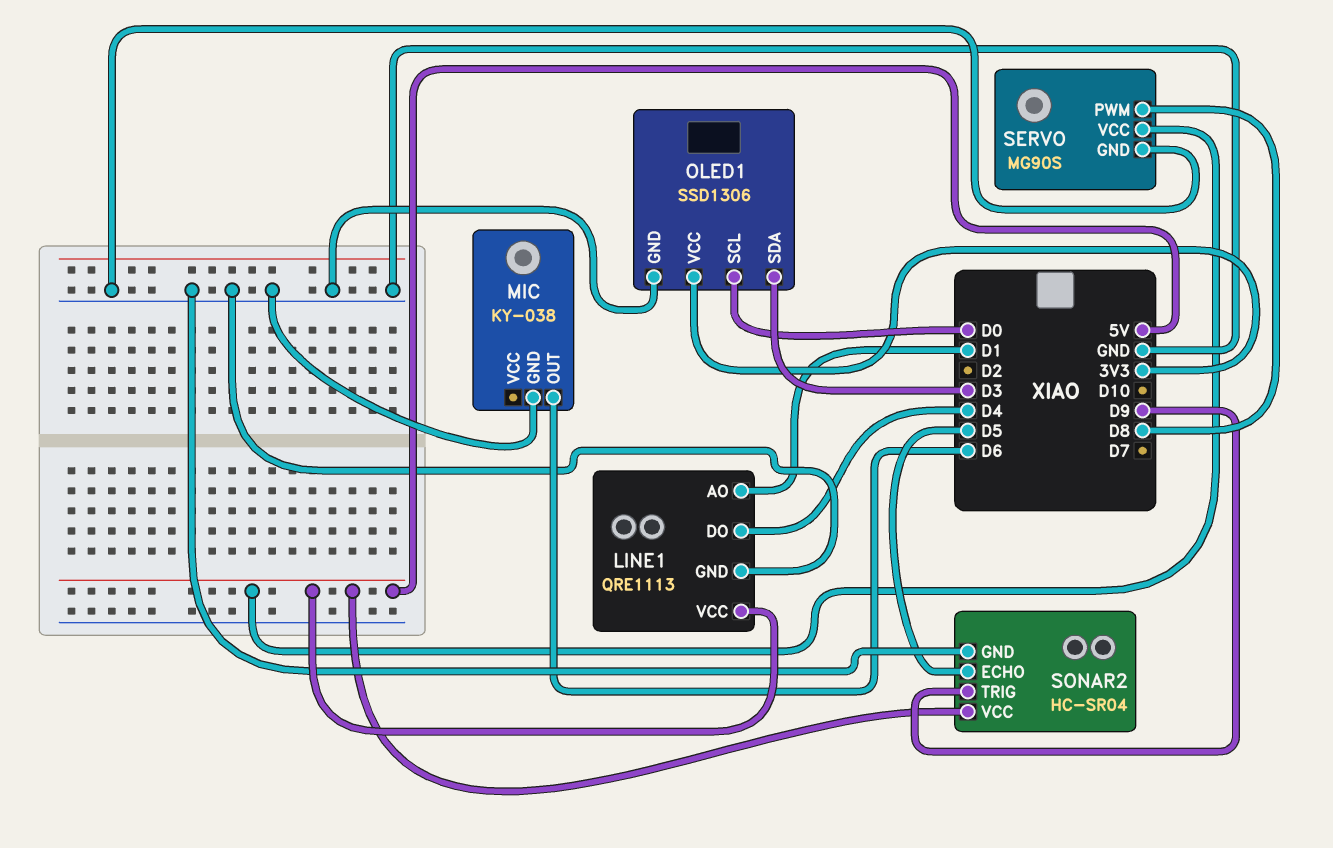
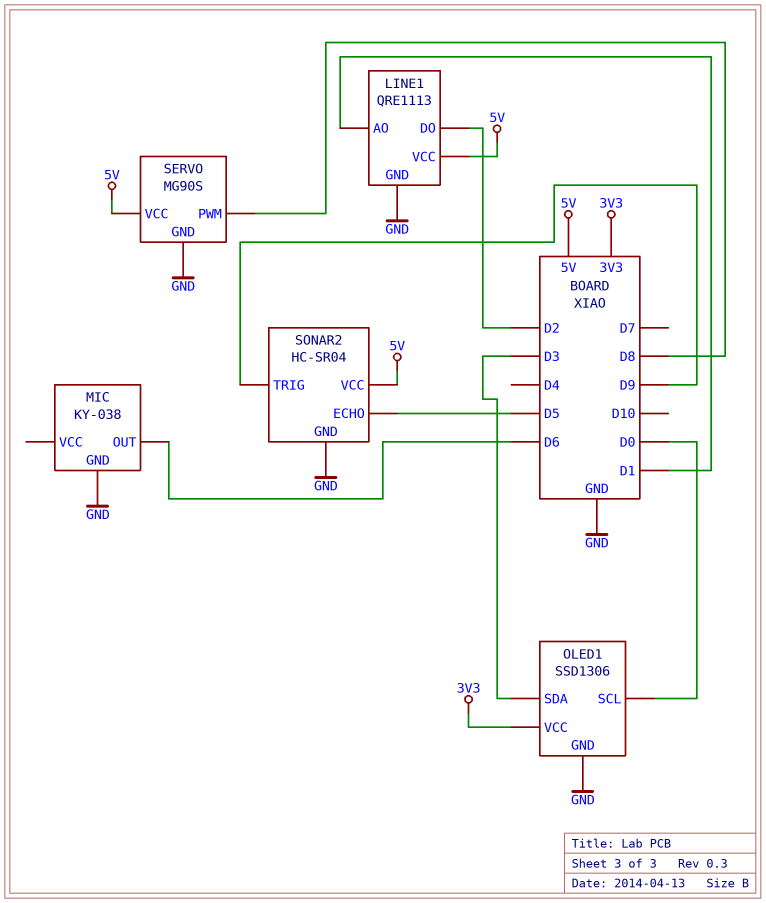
LINE1 pin DO: D4 -> D2

